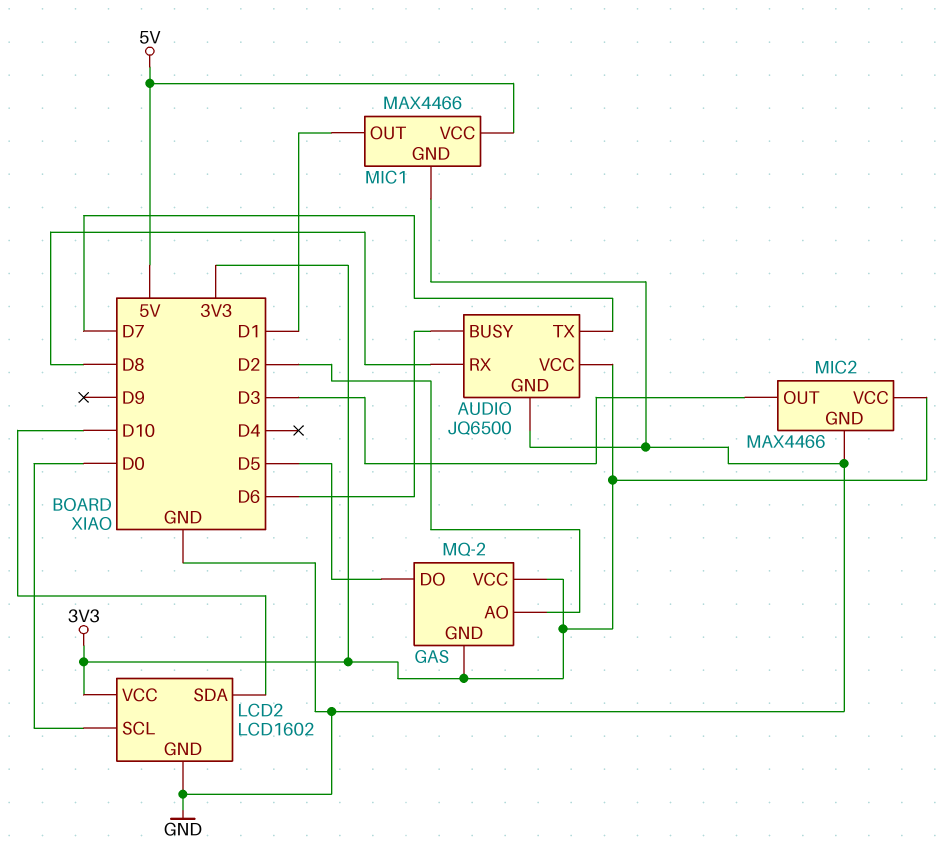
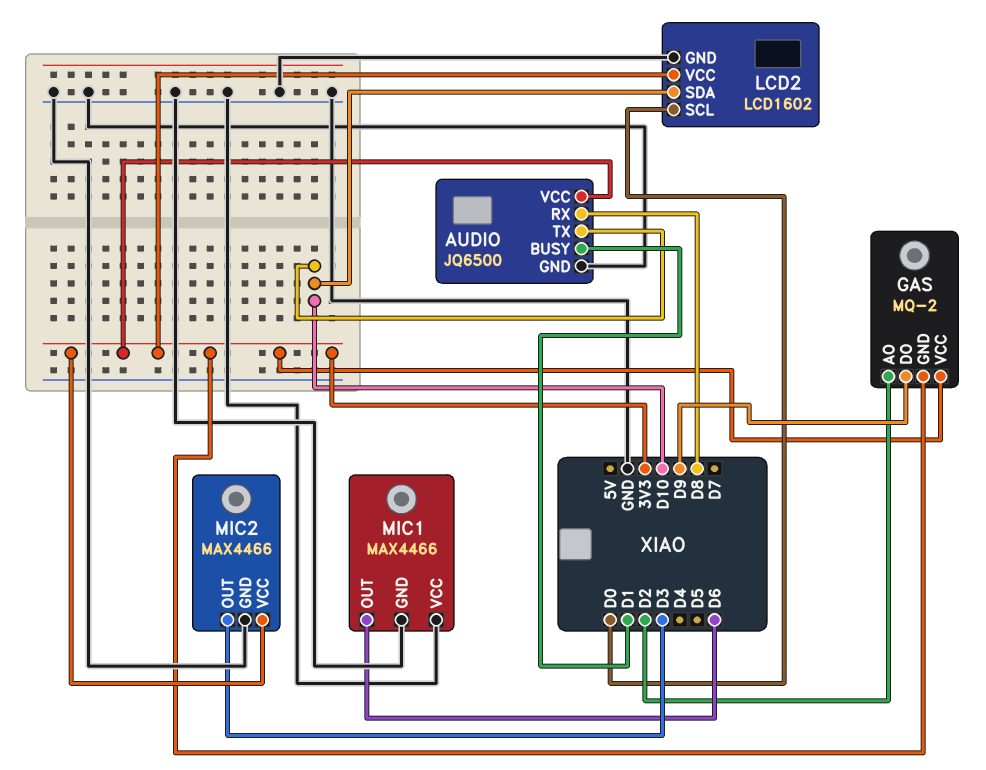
AUDIO pin BUSY: D6 -> D1
AUDIO pin TX: D7 -> D10
GAS pin DO: D5 -> D9
MIC1 pin OUT: D1 -> D6
MIC1 pin VCC: 5V -> GND

